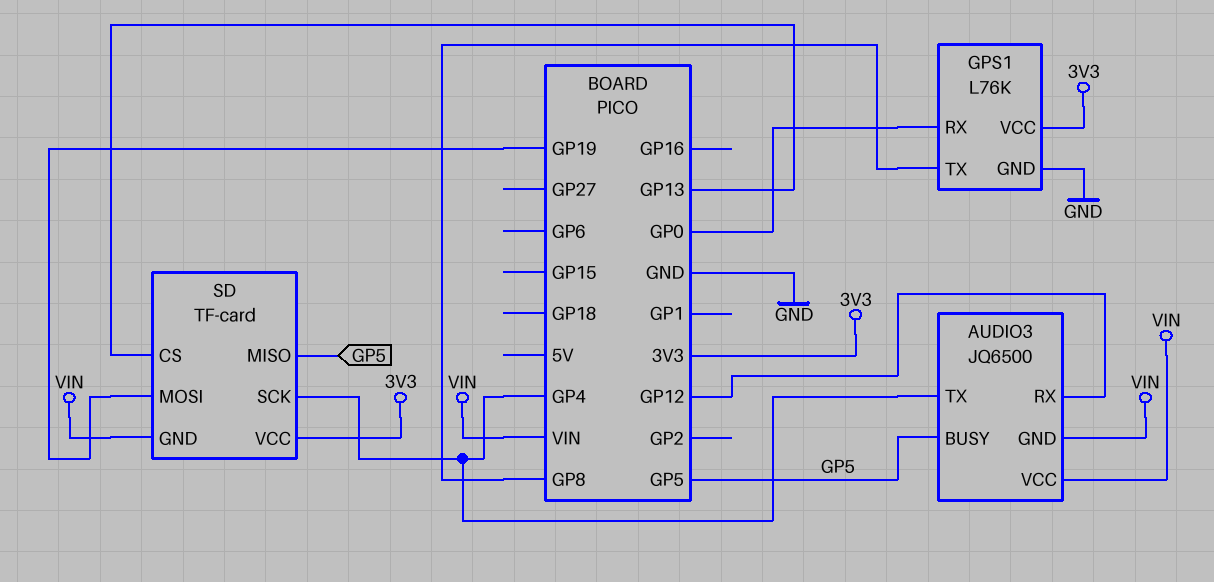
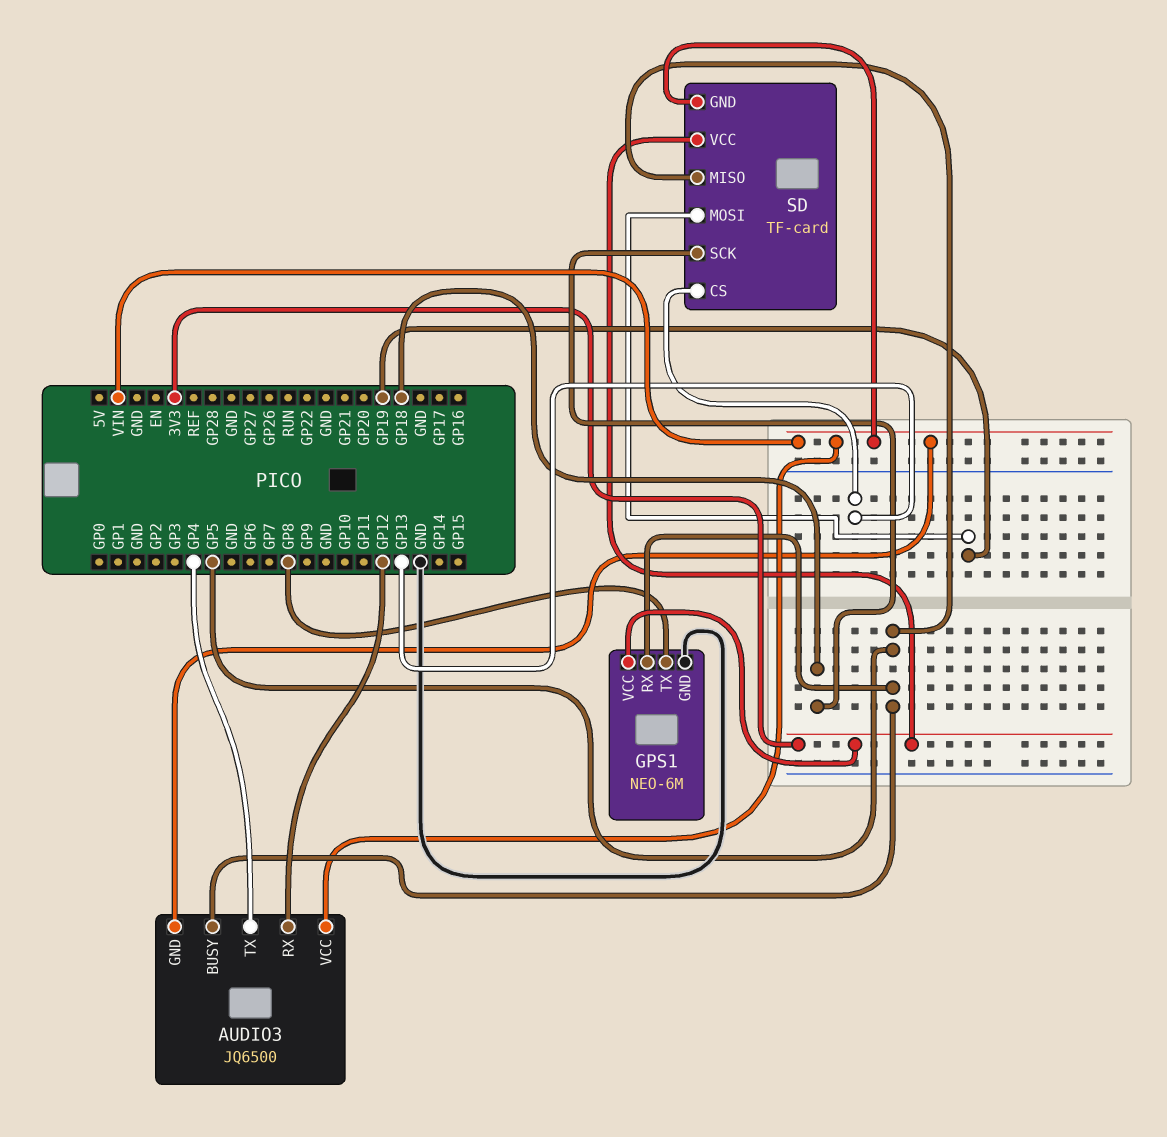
GPS1: L76K -> NEO-6M
GPS1 pin RX: GP0 -> GP5
SD pin SCK: GP4 -> GP18

